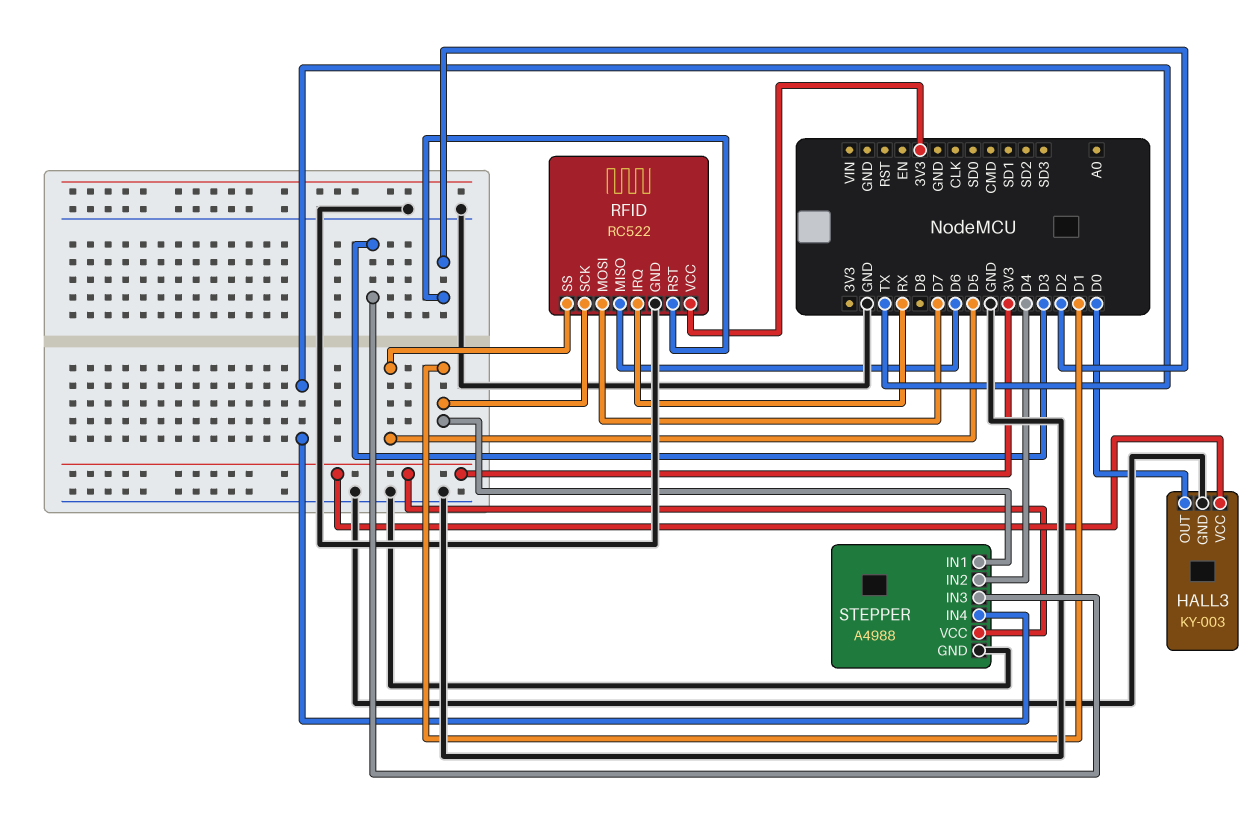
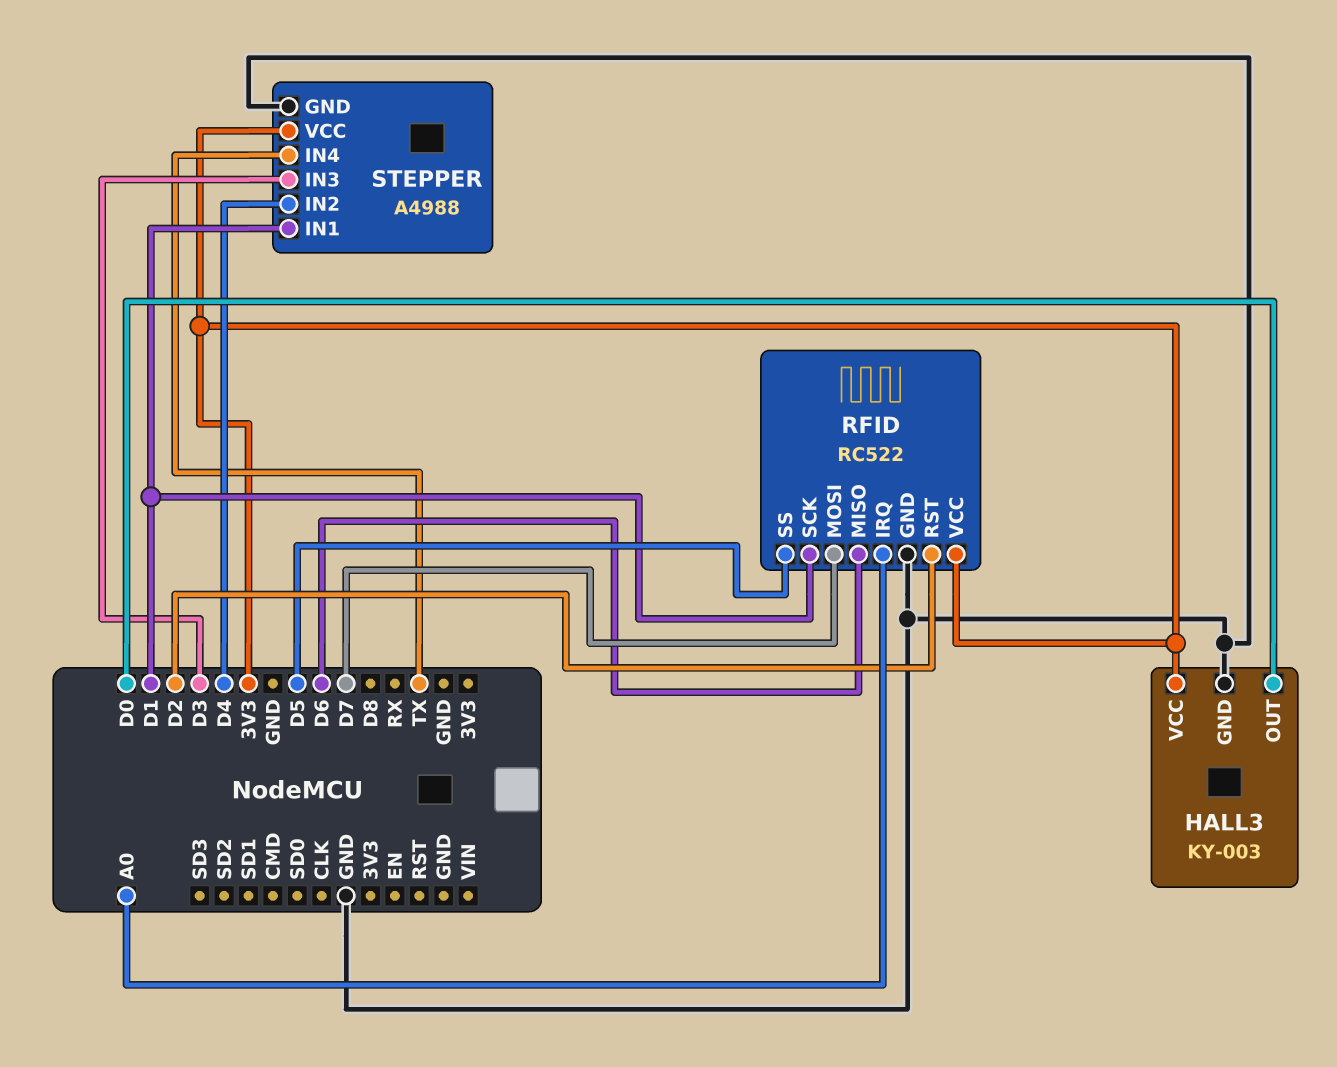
RFID pin IRQ: RX -> A0

